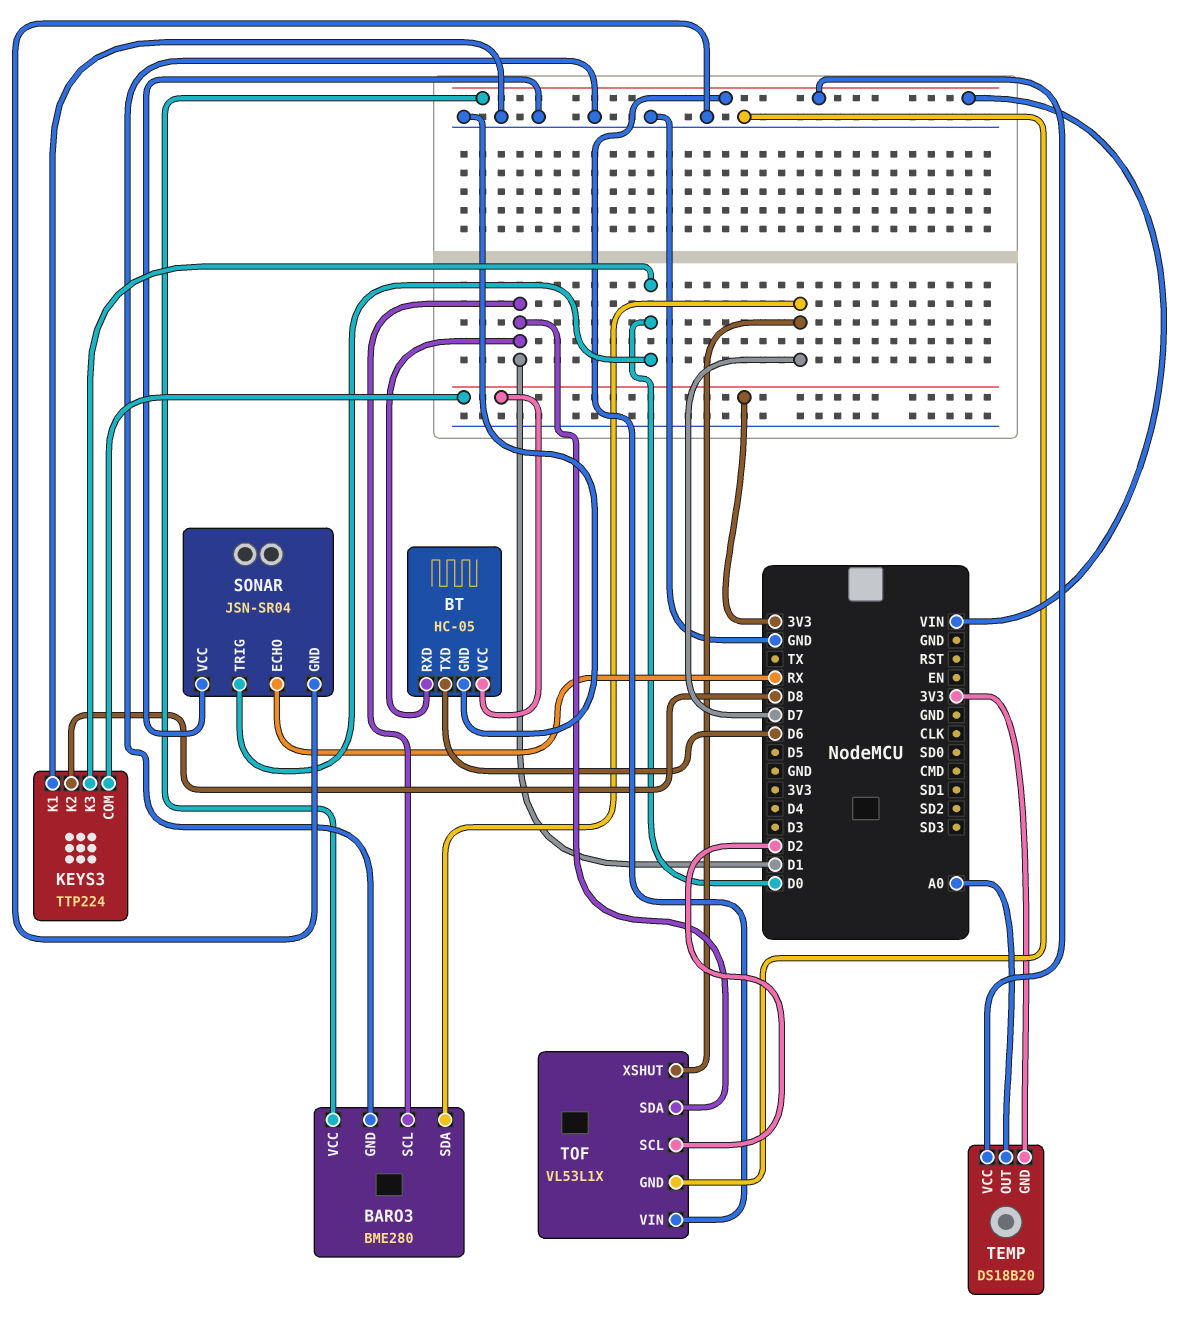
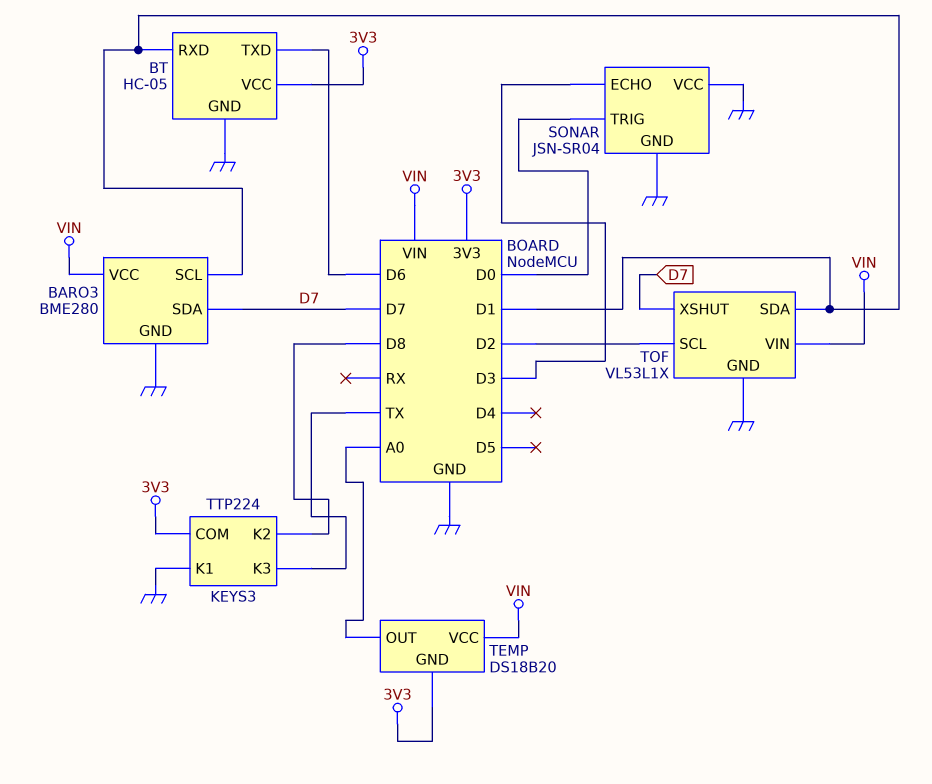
KEYS3 pin K3: D0 -> TX
SONAR pin ECHO: RX -> D3

